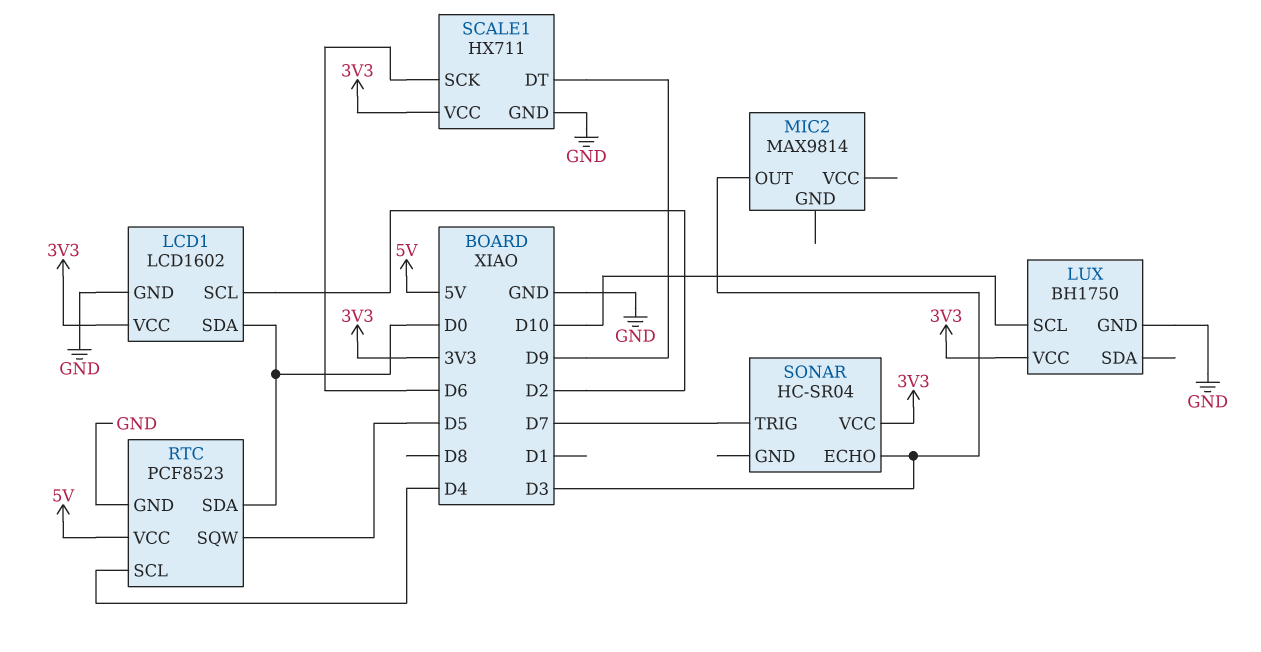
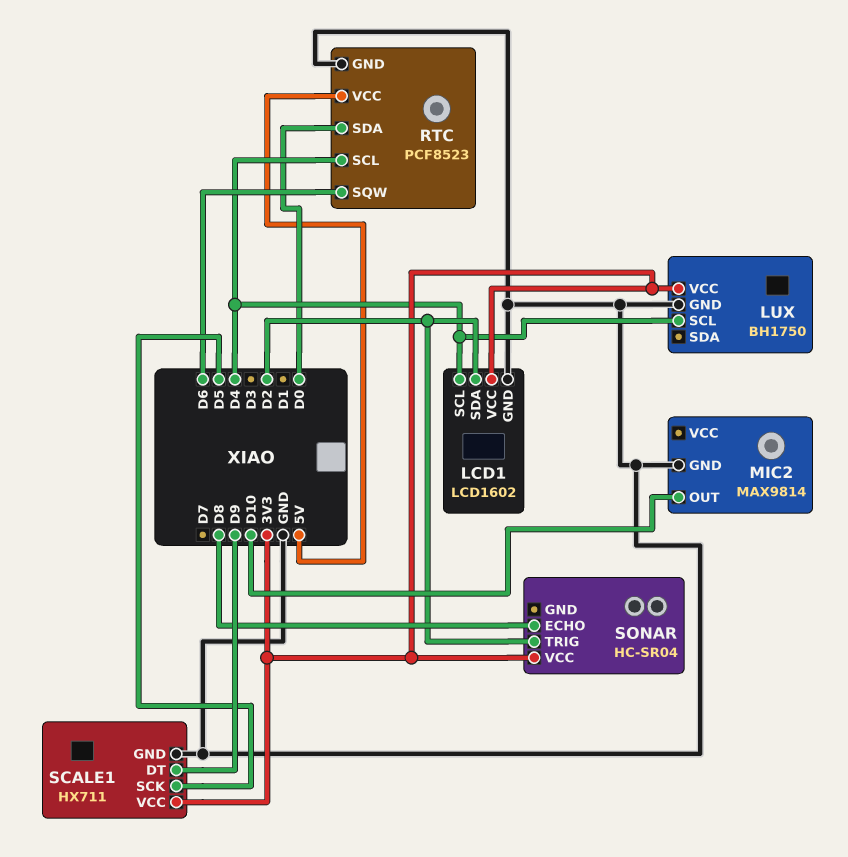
LCD1 pin SCL: D2 -> D4
LCD1 pin SDA: D0 -> D2
LUX pin SCL: D10 -> D4
MIC2 pin GND: none -> GND
MIC2 pin OUT: D3 -> D10
RTC pin SQW: D5 -> D6
SCALE1 pin SCK: D6 -> D5
SONAR pin ECHO: D3 -> D8
SONAR pin TRIG: D7 -> D2

